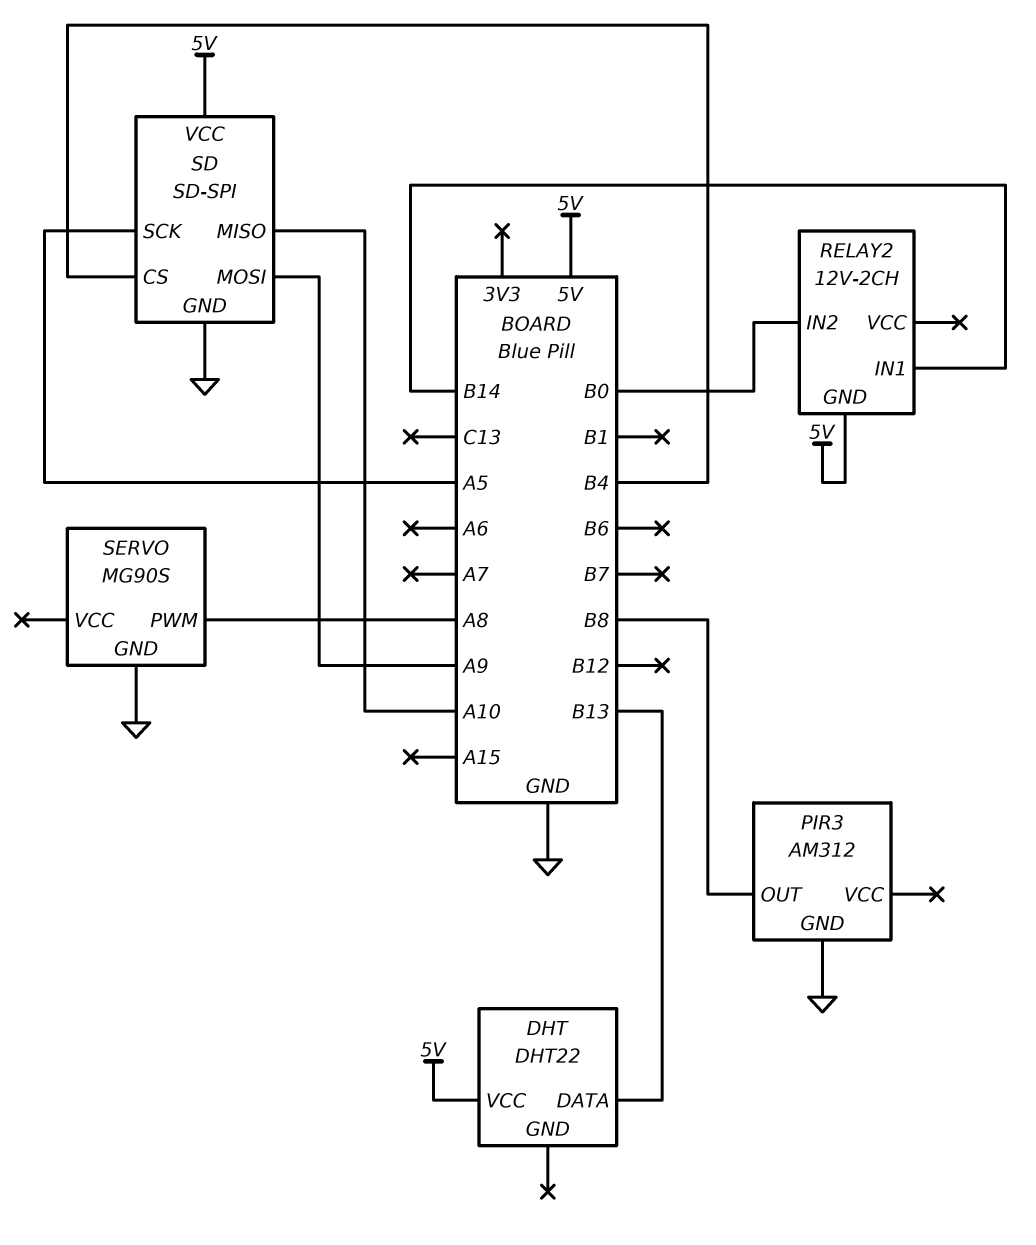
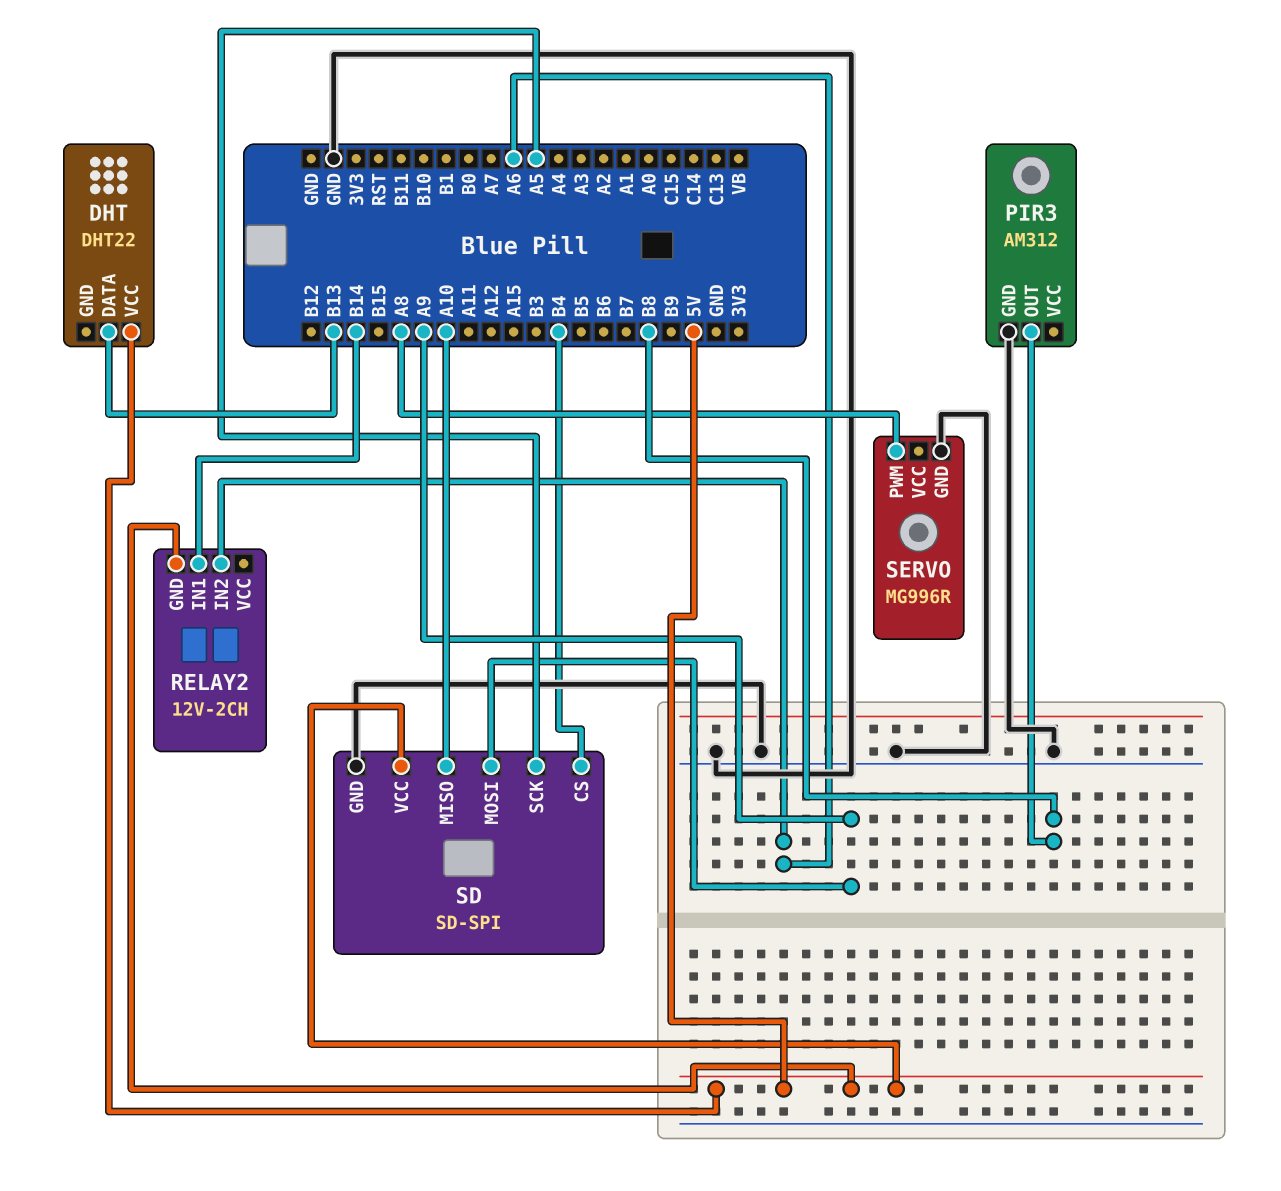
RELAY2 pin IN2: B0 -> A6
SERVO: MG90S -> MG996R

